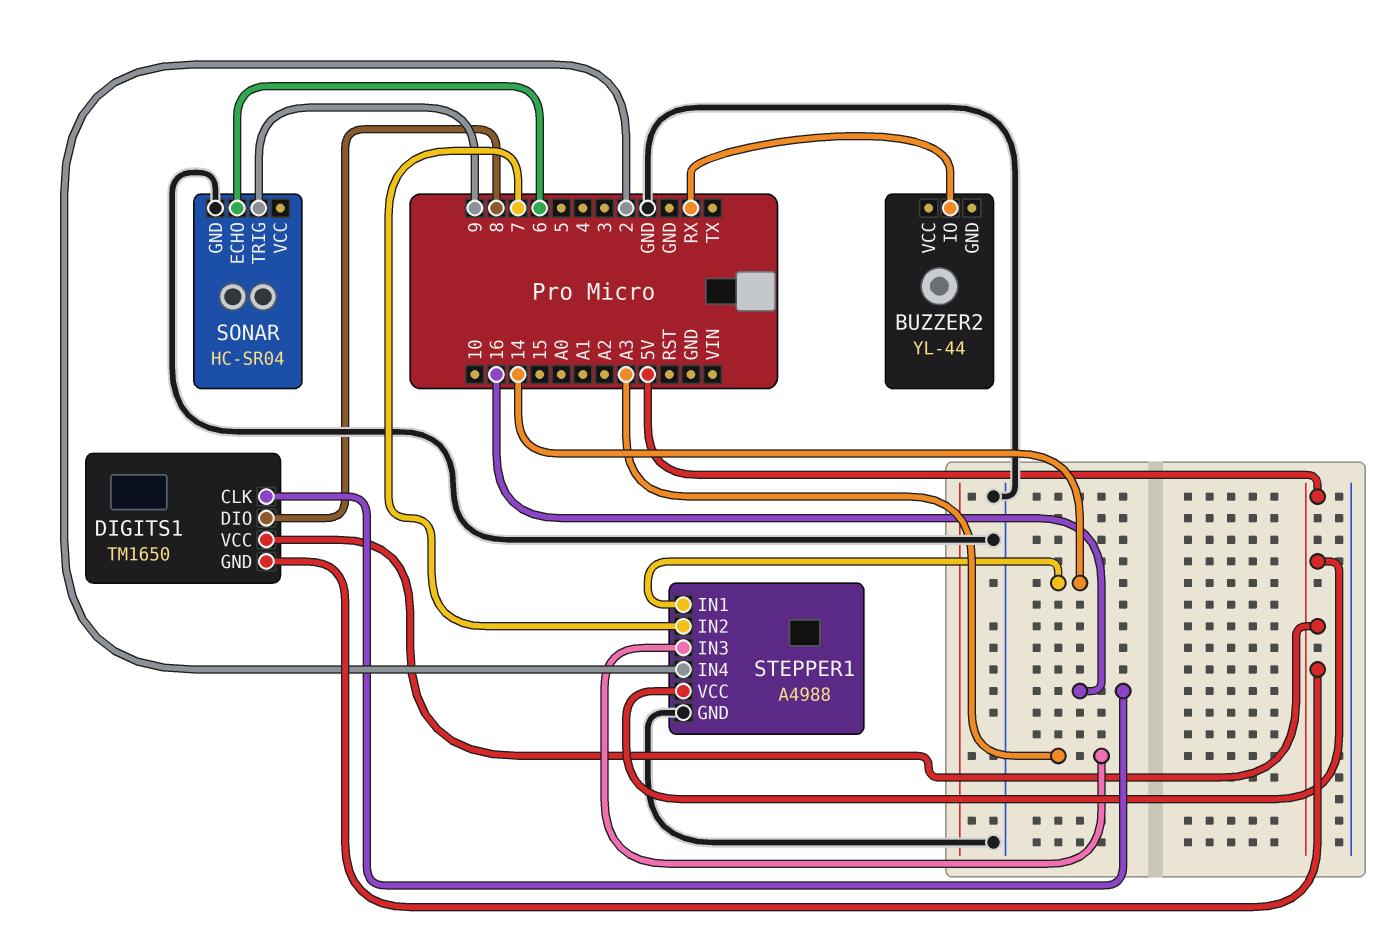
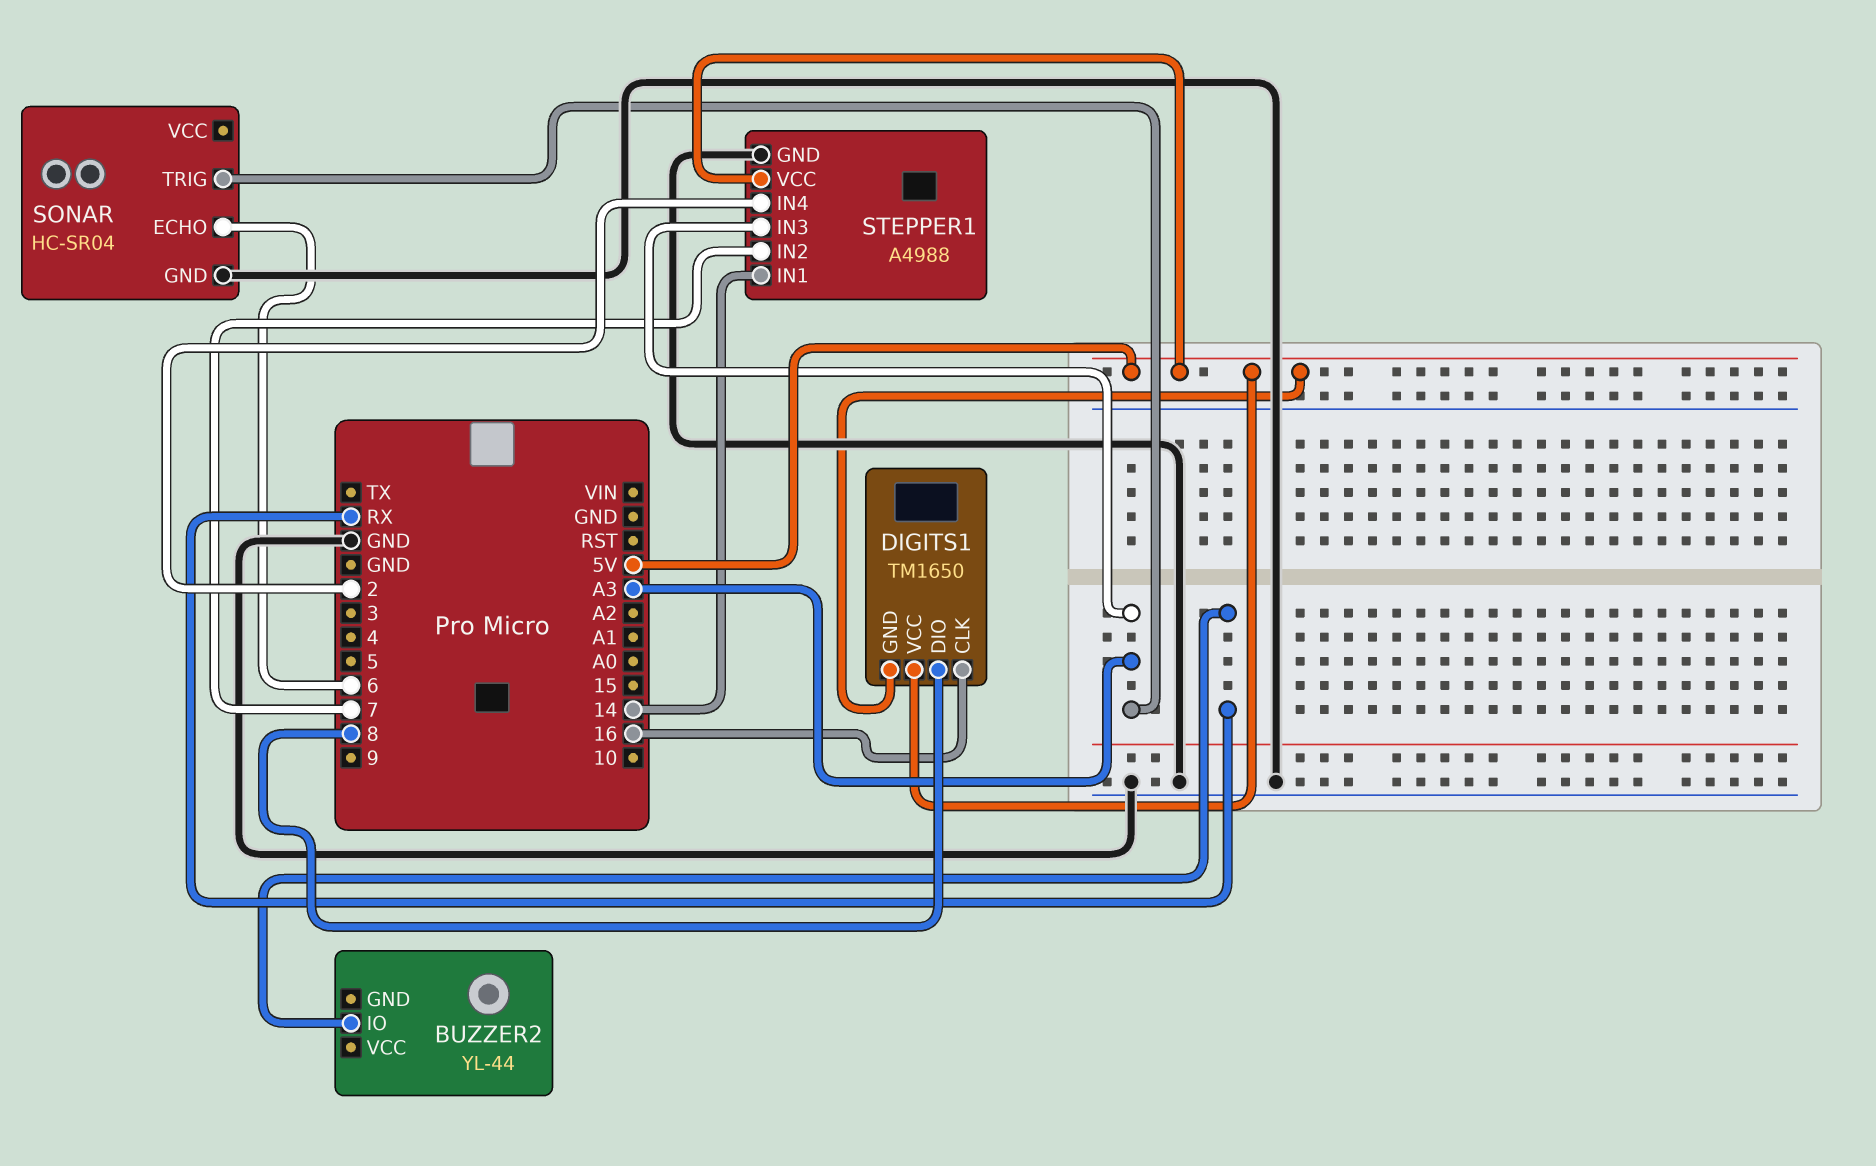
SONAR pin TRIG: 9 -> A3

